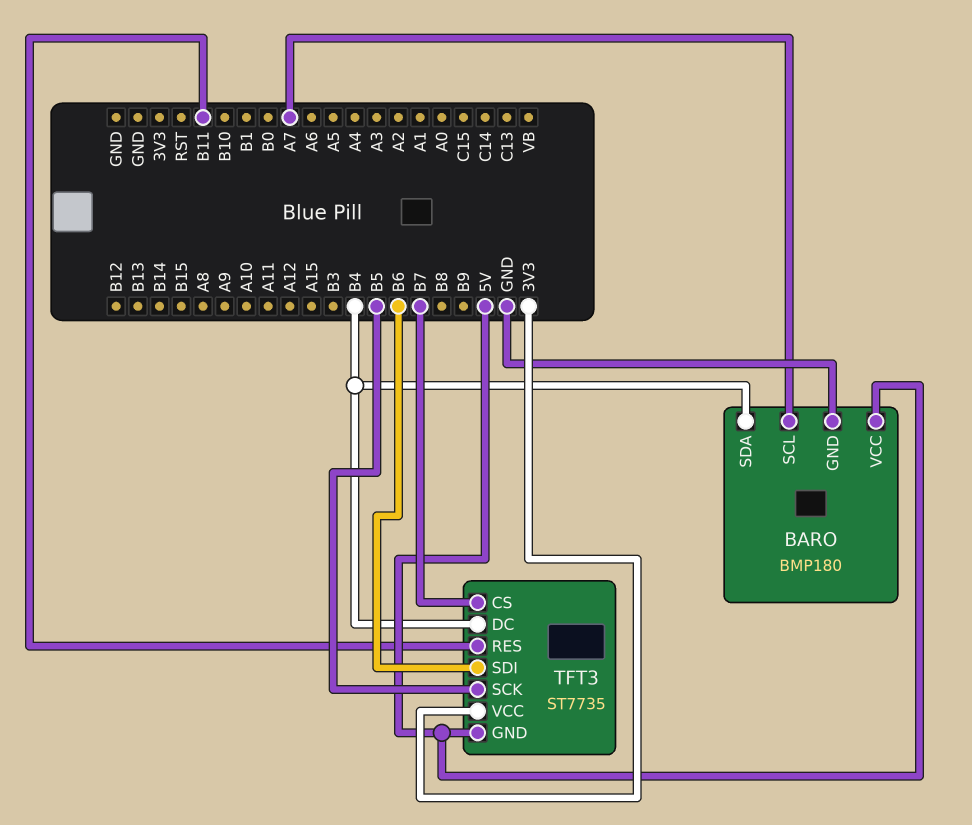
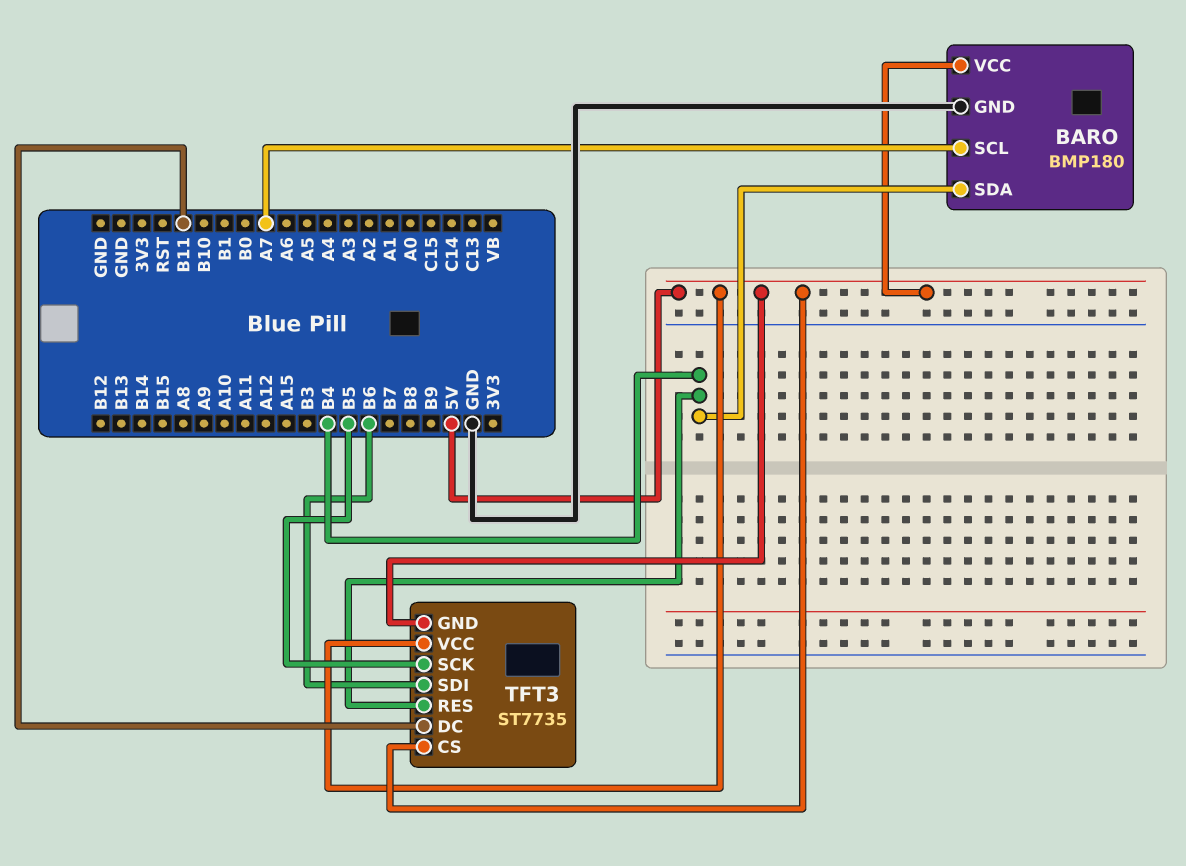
TFT3 pin CS: B7 -> 5V
TFT3 pin DC: B4 -> B11
TFT3 pin RES: B11 -> B4
TFT3 pin VCC: 3V3 -> 5V

